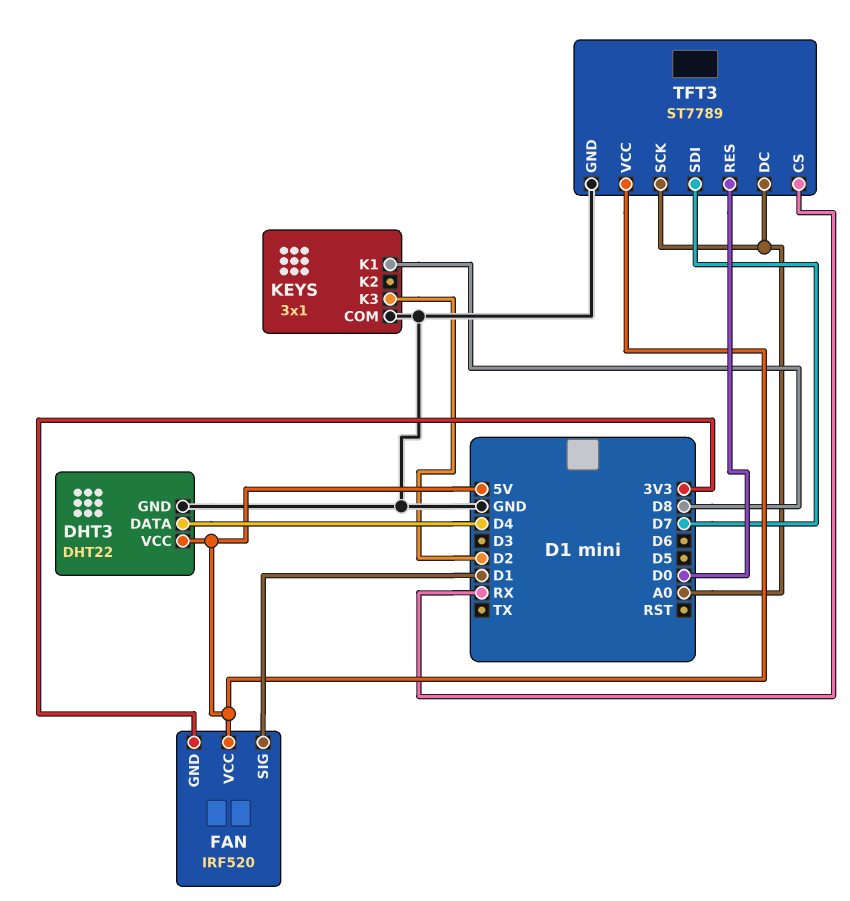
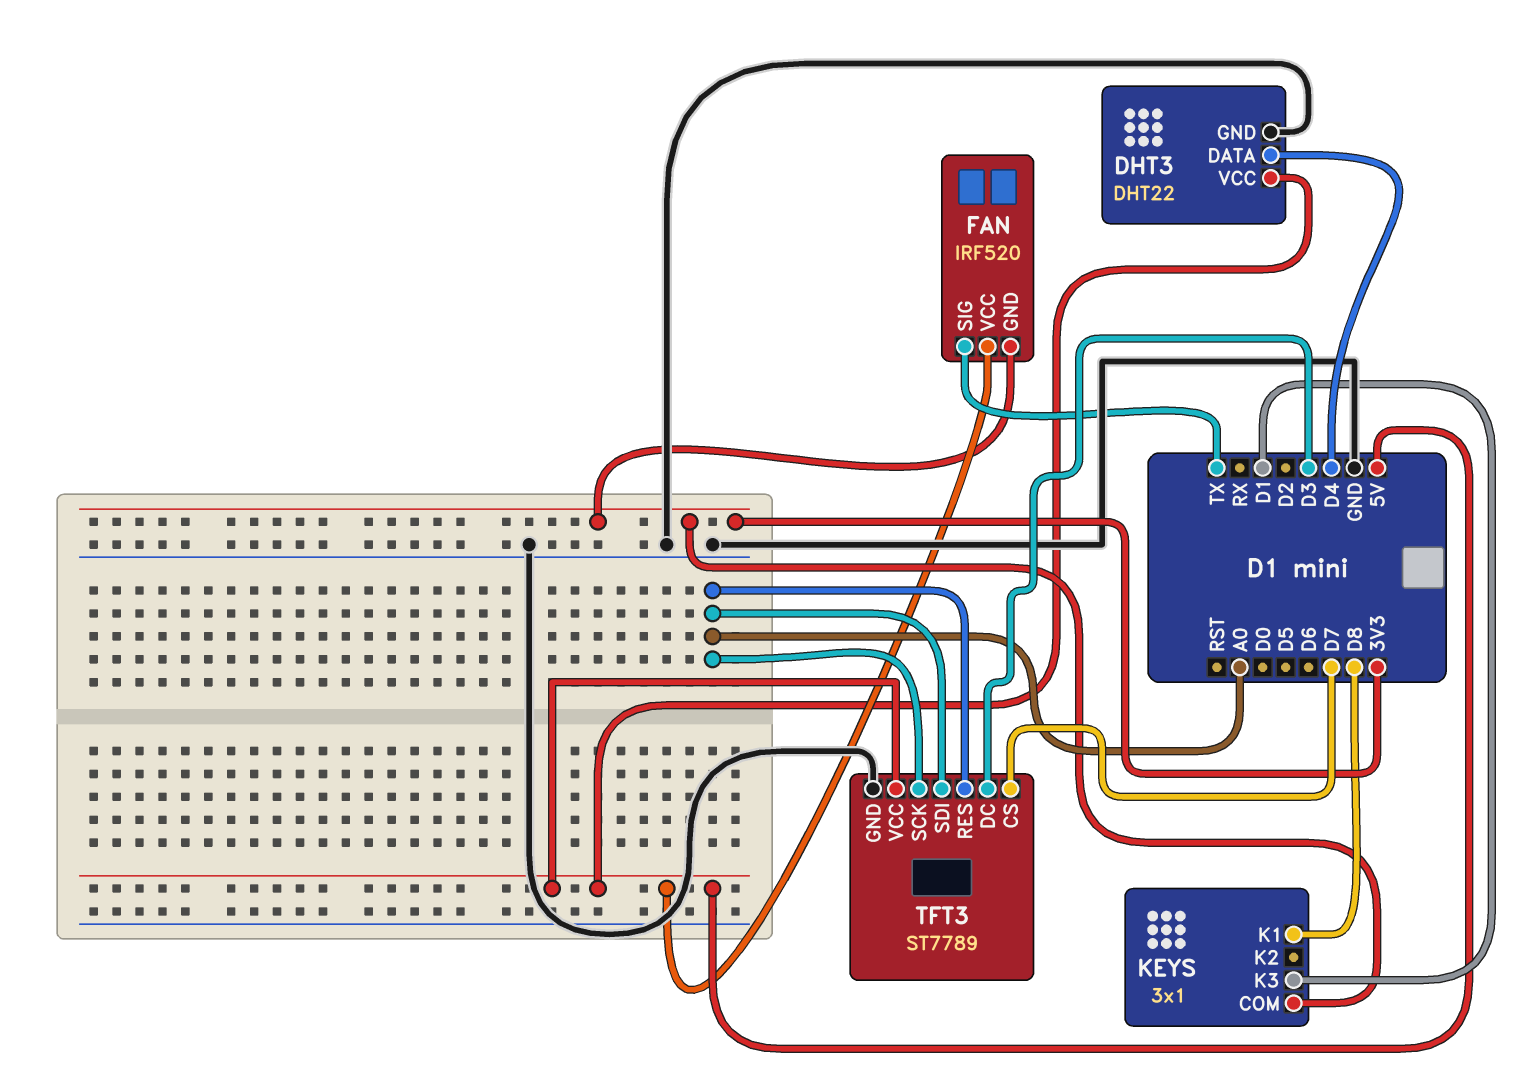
FAN pin SIG: D1 -> TX
KEYS pin COM: GND -> 3V3
KEYS pin K3: D2 -> D1
TFT3 pin CS: RX -> D7
TFT3 pin DC: A0 -> D3
TFT3 pin RES: D0 -> A0
TFT3 pin SDI: D7 -> A0

